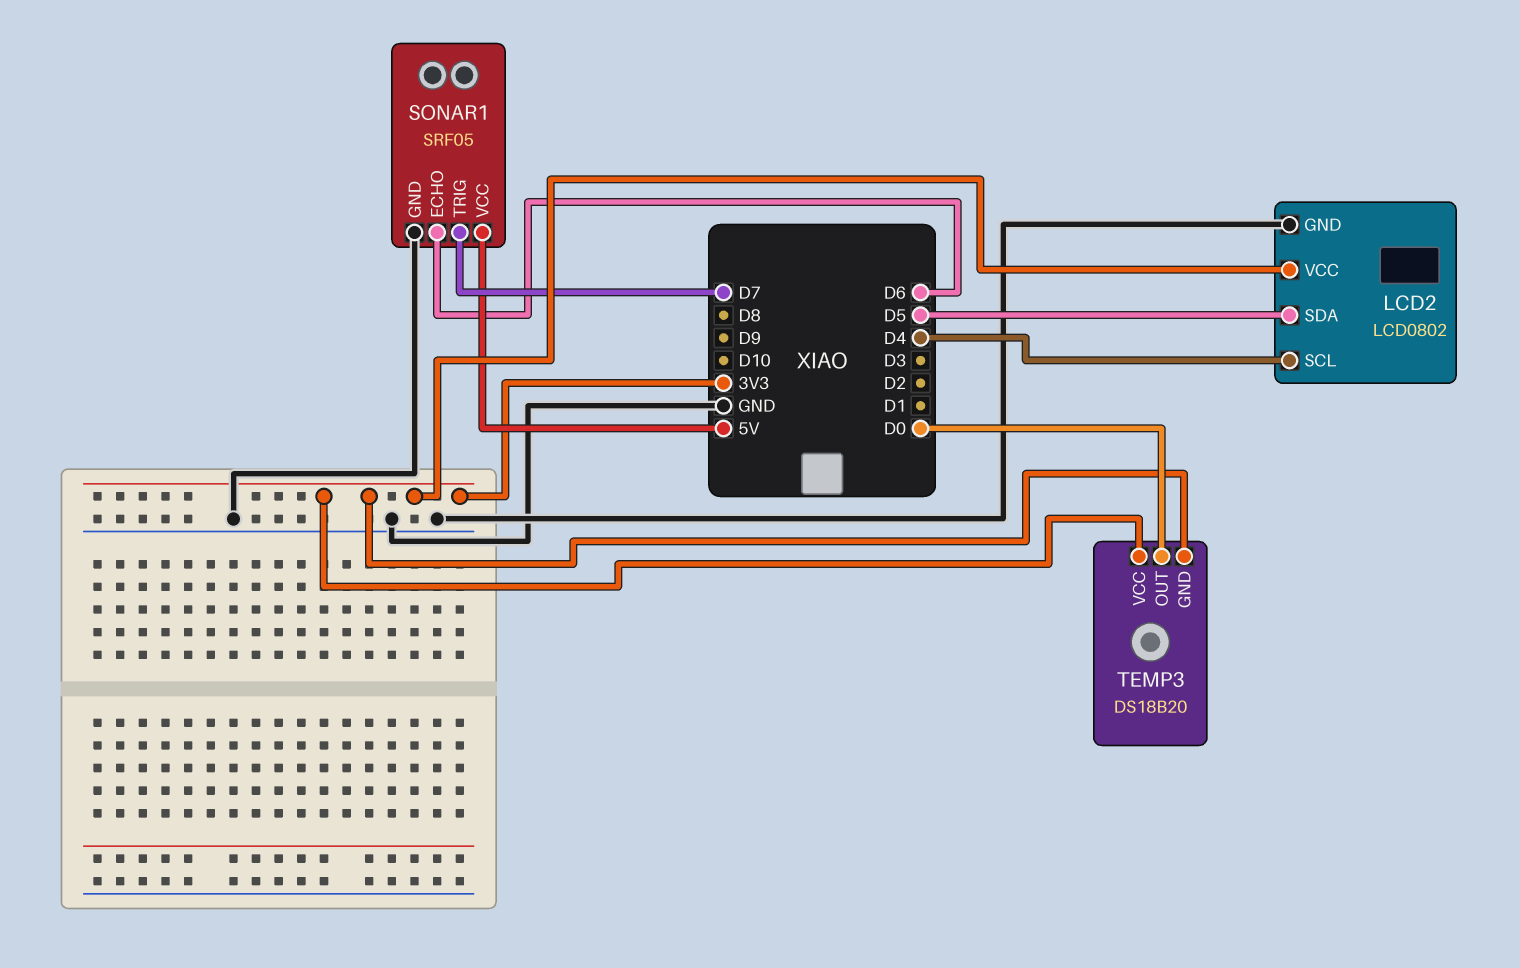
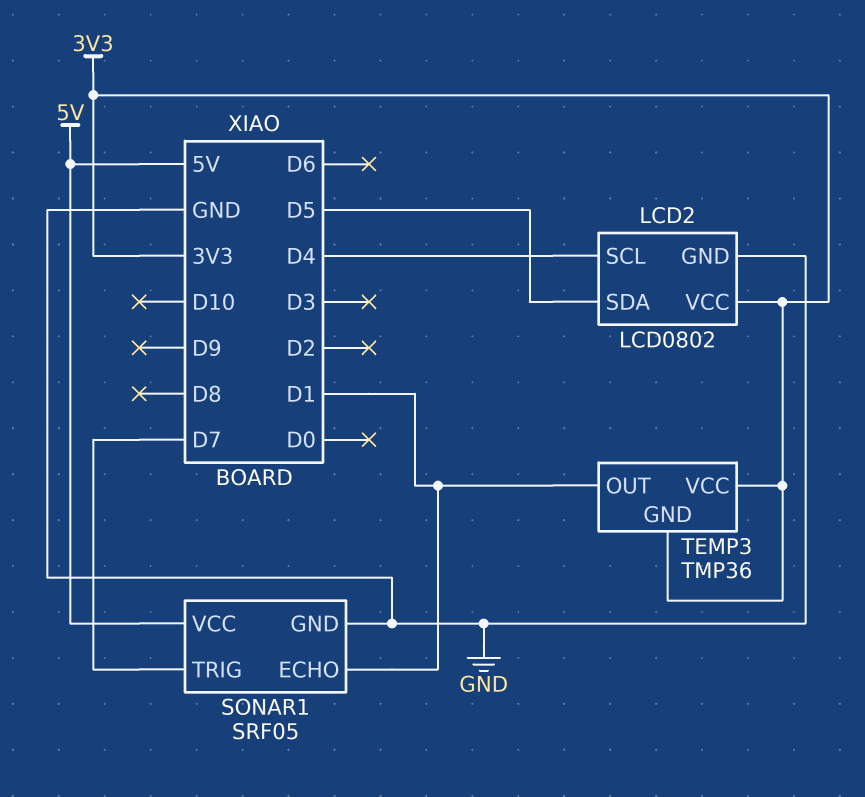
SONAR1 pin ECHO: D6 -> D1
TEMP3: DS18B20 -> TMP36
TEMP3 pin OUT: D0 -> D1

